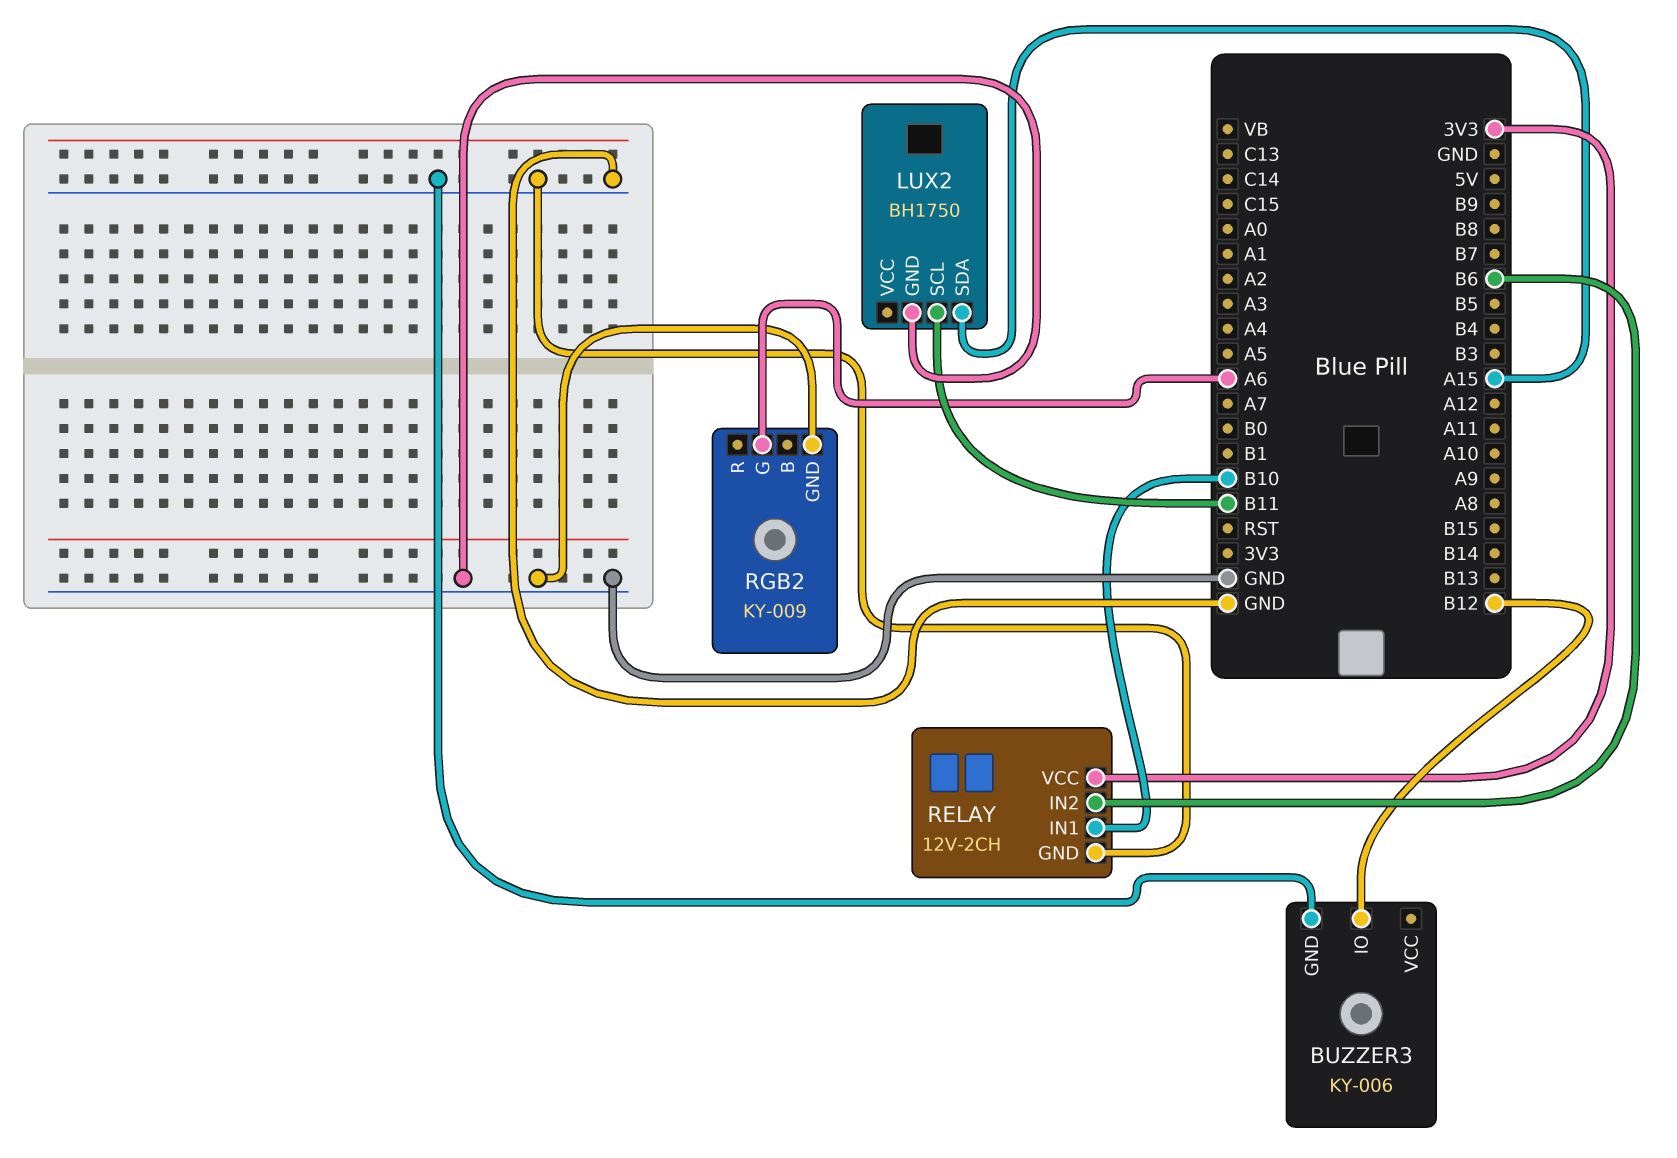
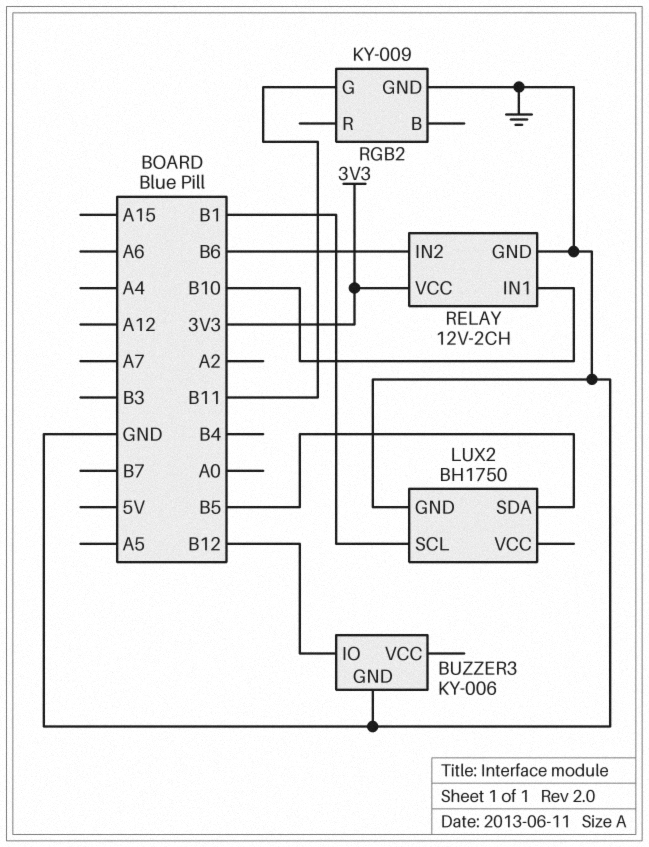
LUX2 pin SCL: B11 -> B1
LUX2 pin SDA: A15 -> B5
RGB2 pin G: A6 -> B11

